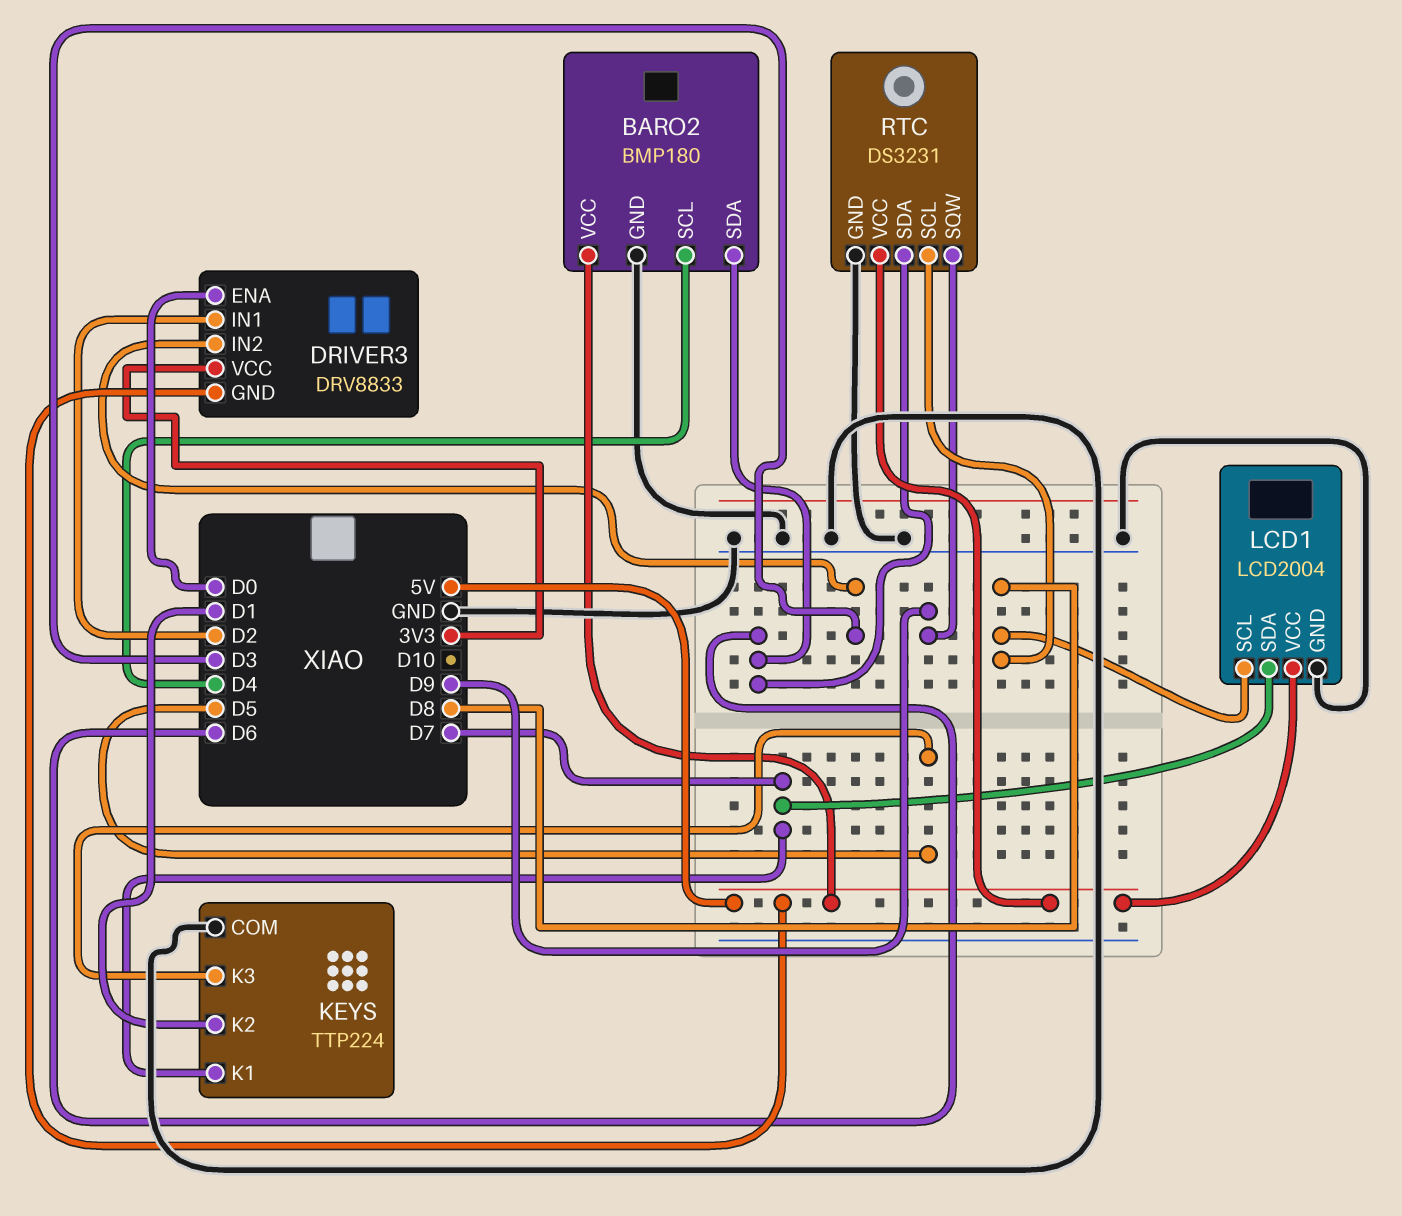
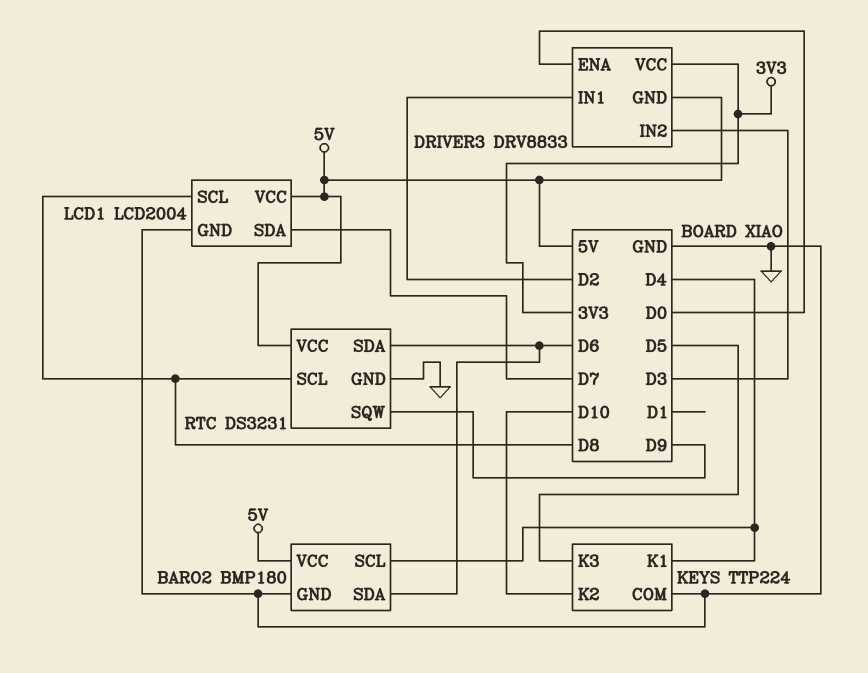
KEYS pin K1: D7 -> D4
KEYS pin K2: D1 -> D10

